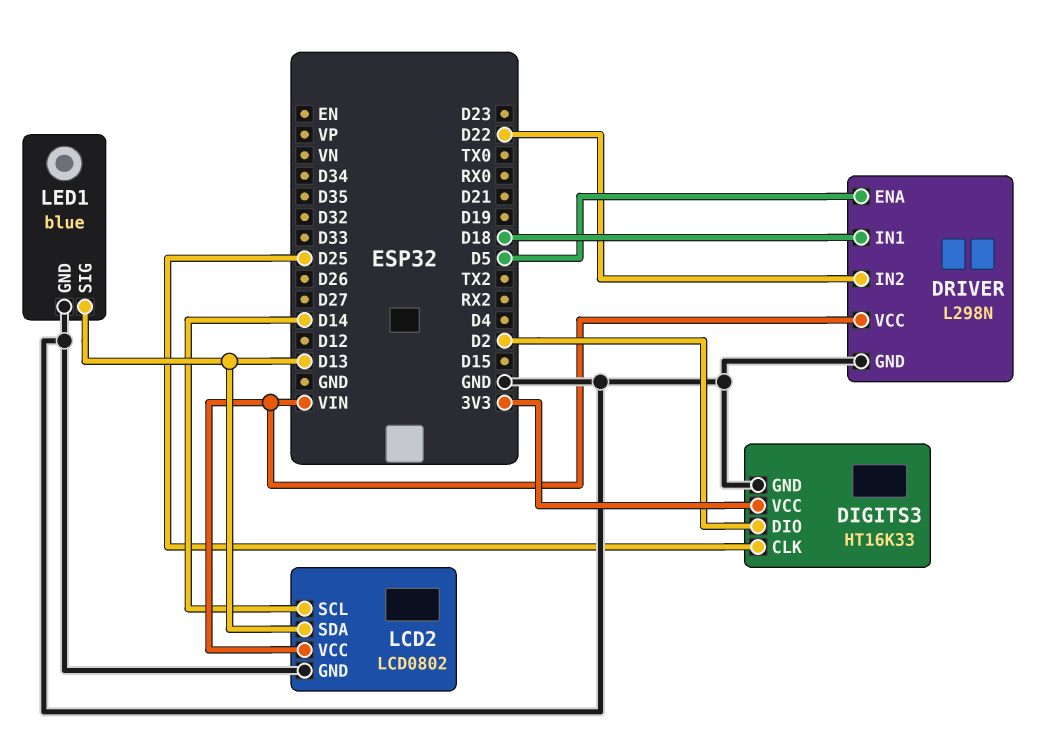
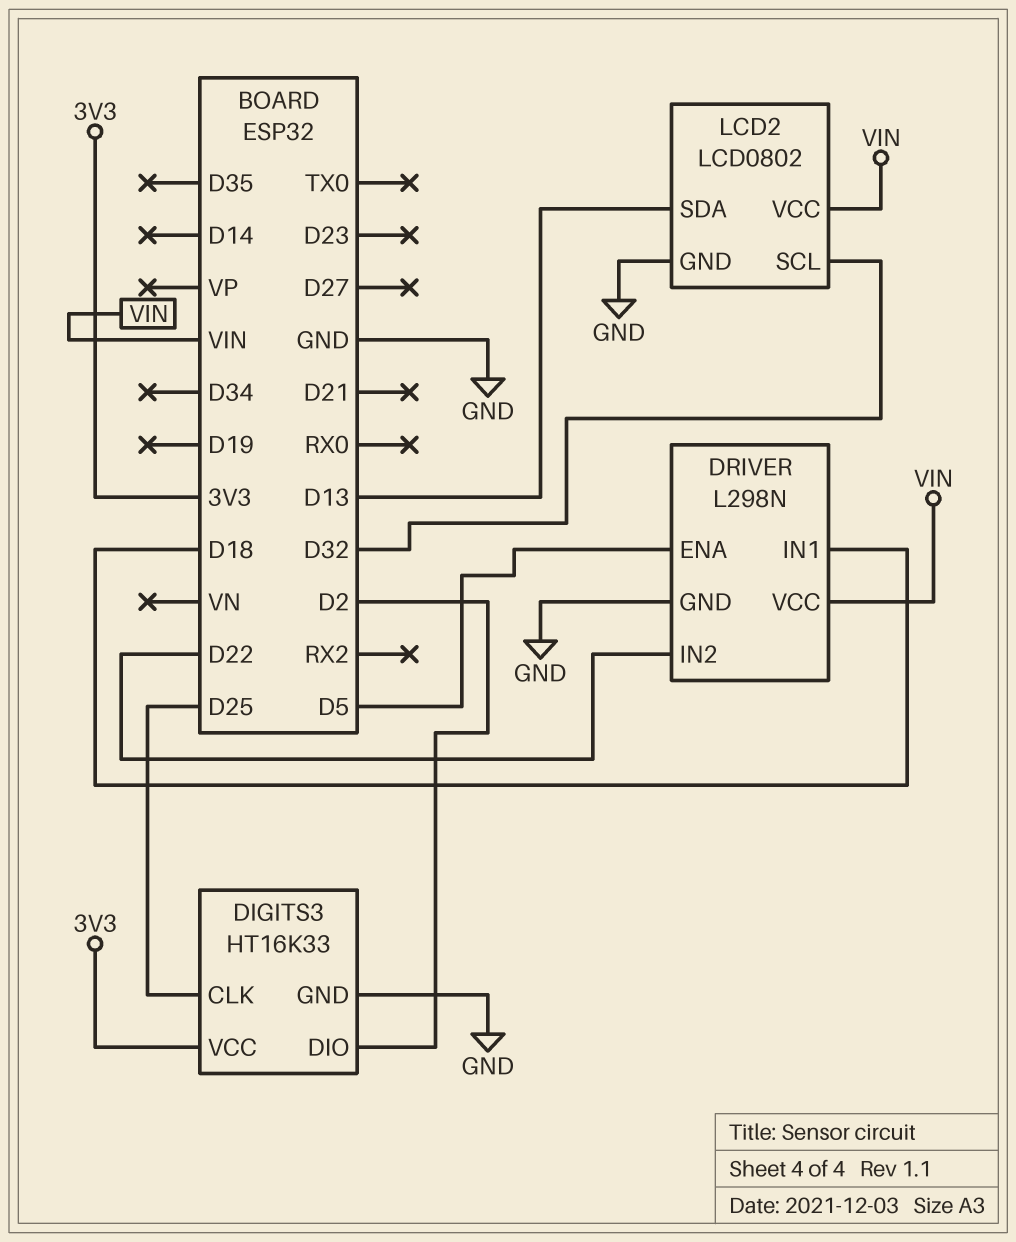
LCD2 pin SCL: D14 -> D32
LED1: blue -> none
LED1 pin GND: GND -> none
LED1 pin SIG: D13 -> none

